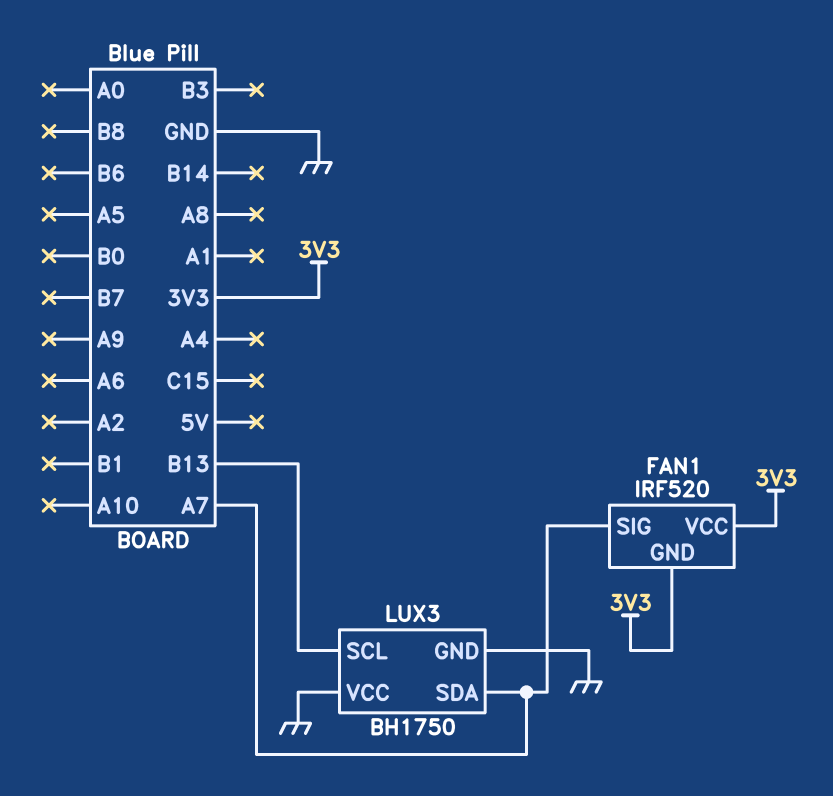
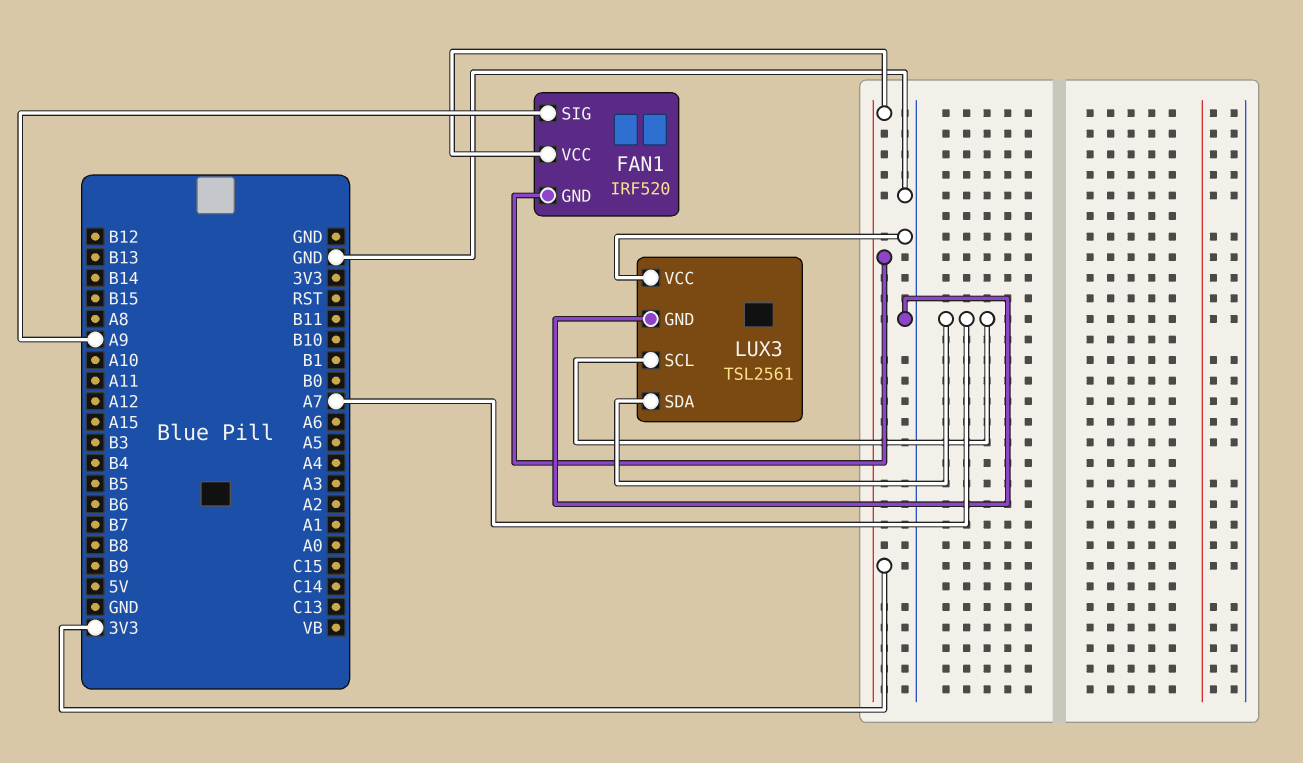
FAN1 pin SIG: A7 -> A9
LUX3: BH1750 -> TSL2561
LUX3 pin SCL: B13 -> A7

